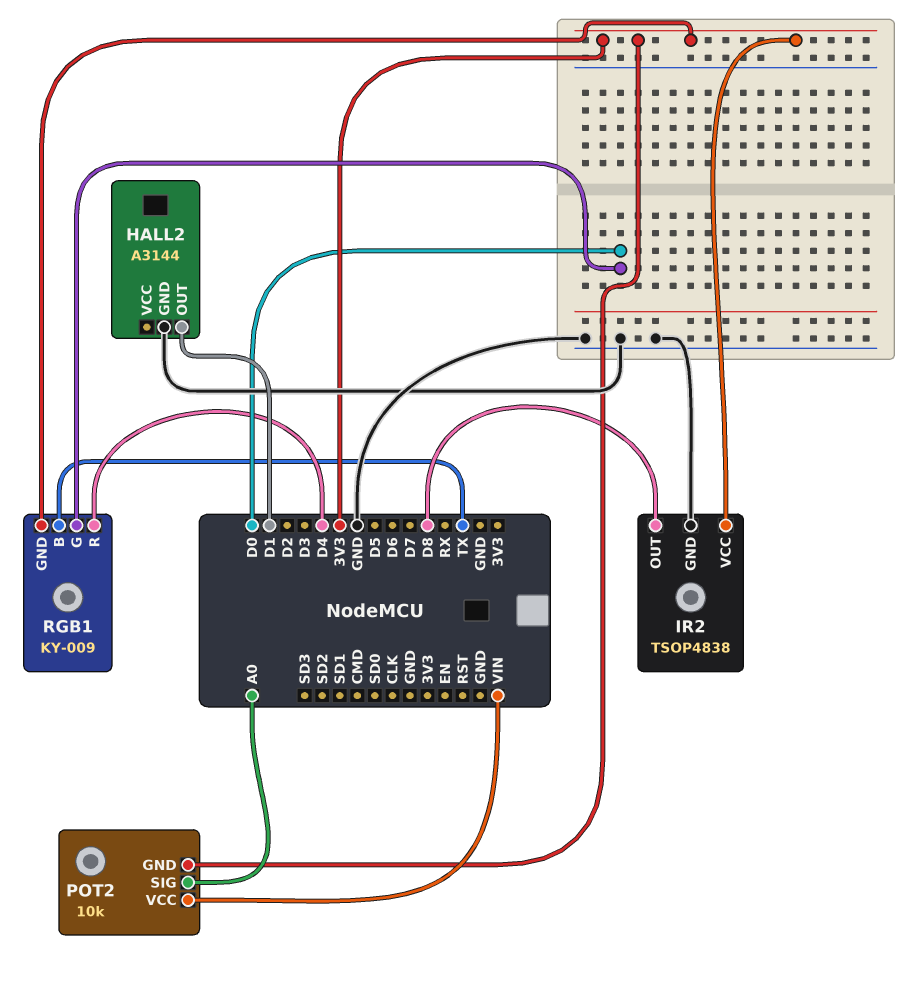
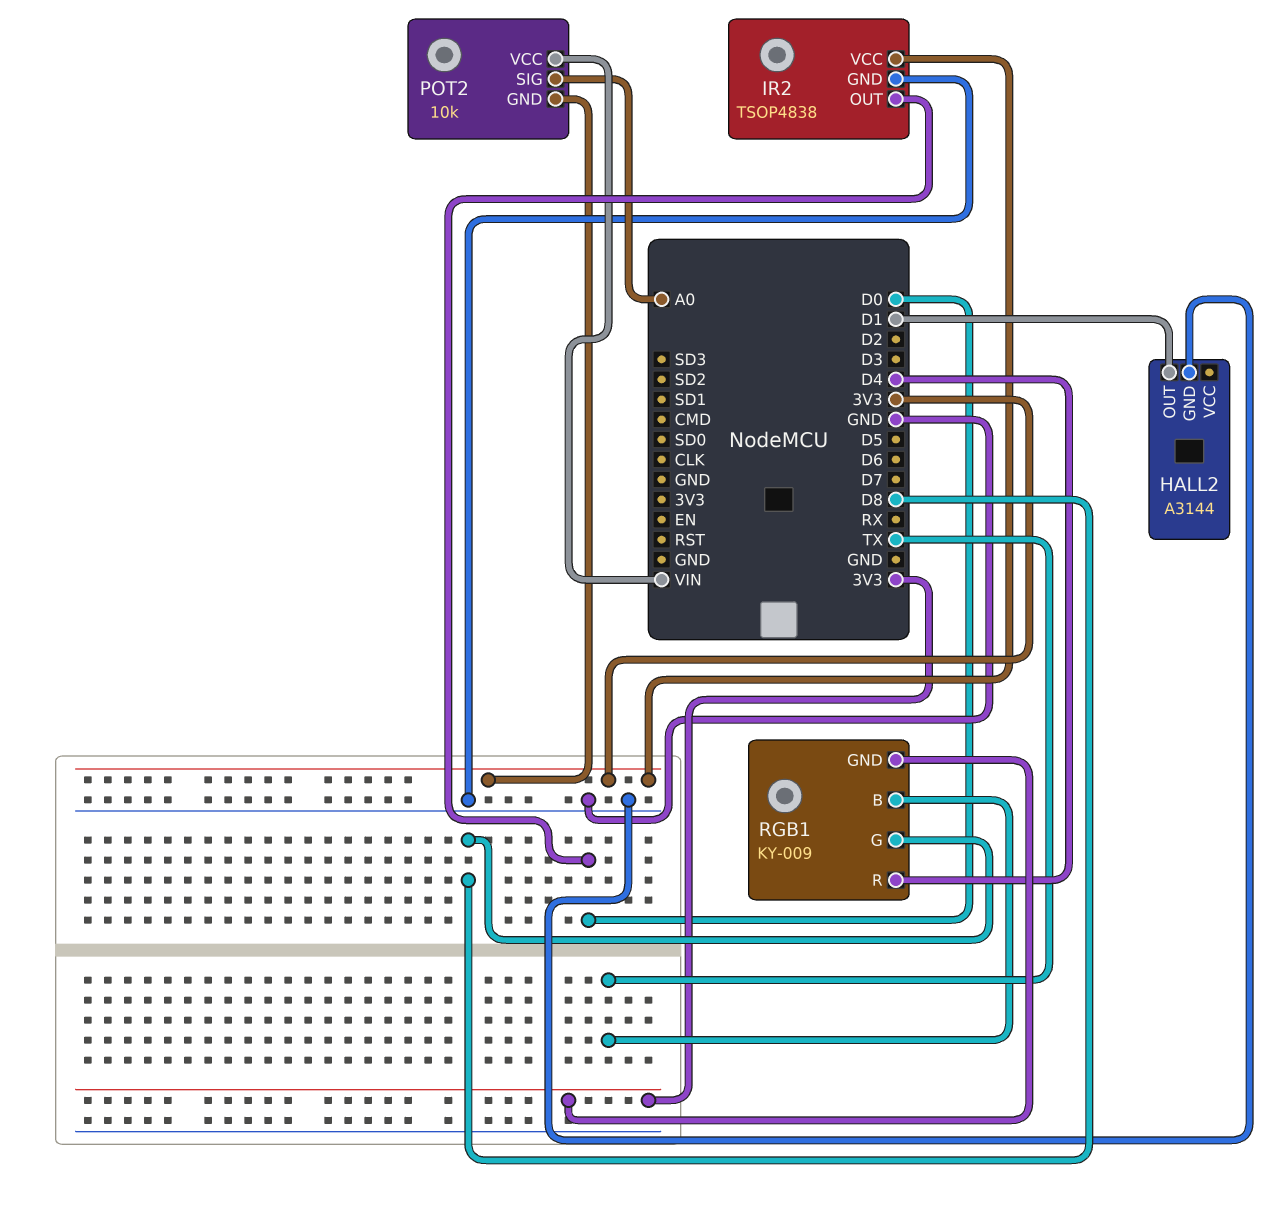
IR2 pin OUT: D8 -> D0
RGB1 pin G: D0 -> D8

